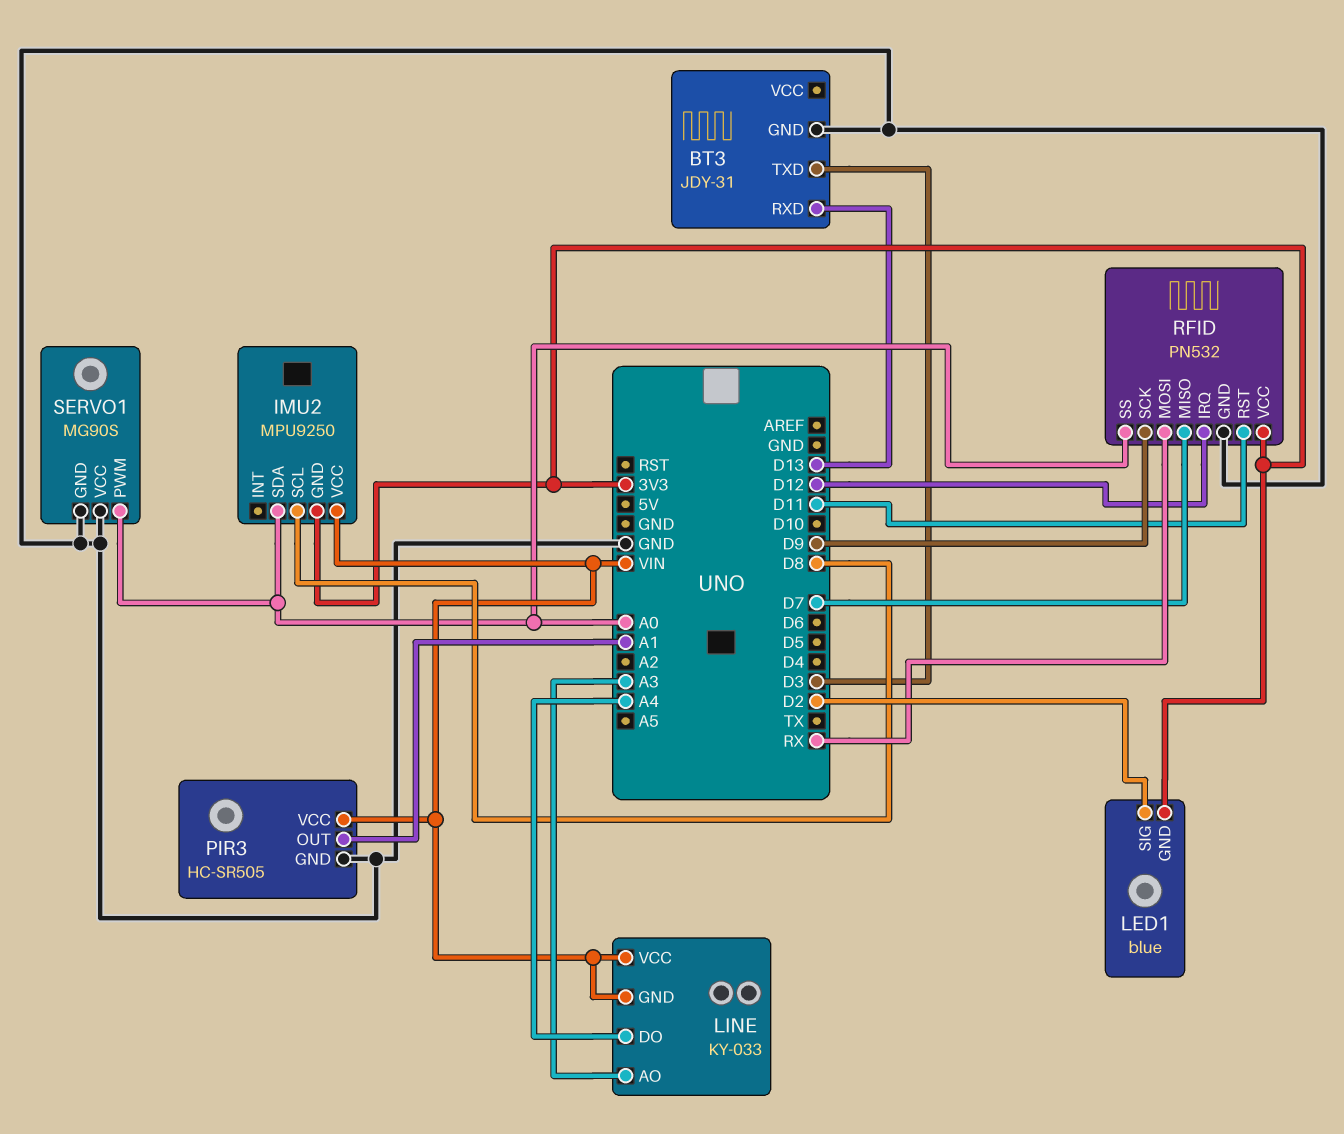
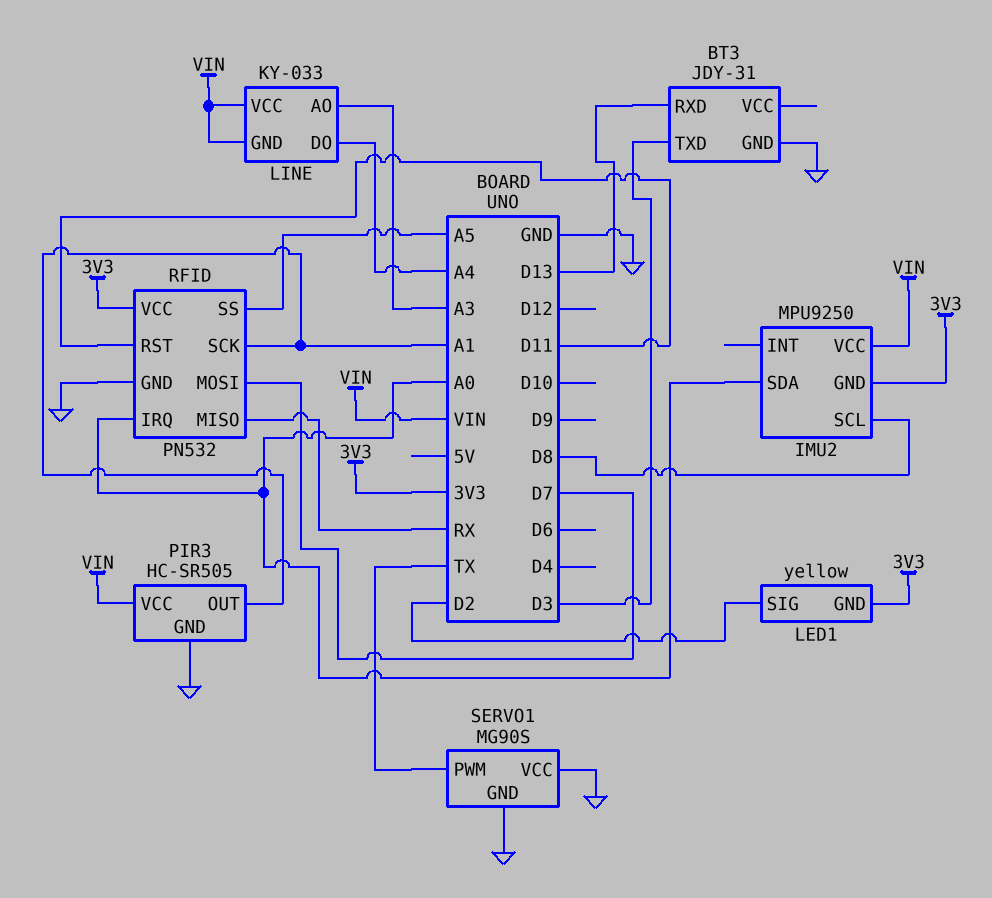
LED1: blue -> yellow
RFID pin IRQ: D12 -> A0
RFID pin MISO: D7 -> RX
RFID pin MOSI: RX -> D7
RFID pin SCK: D9 -> A1
RFID pin SS: A0 -> A5
SERVO1 pin PWM: A0 -> TX

